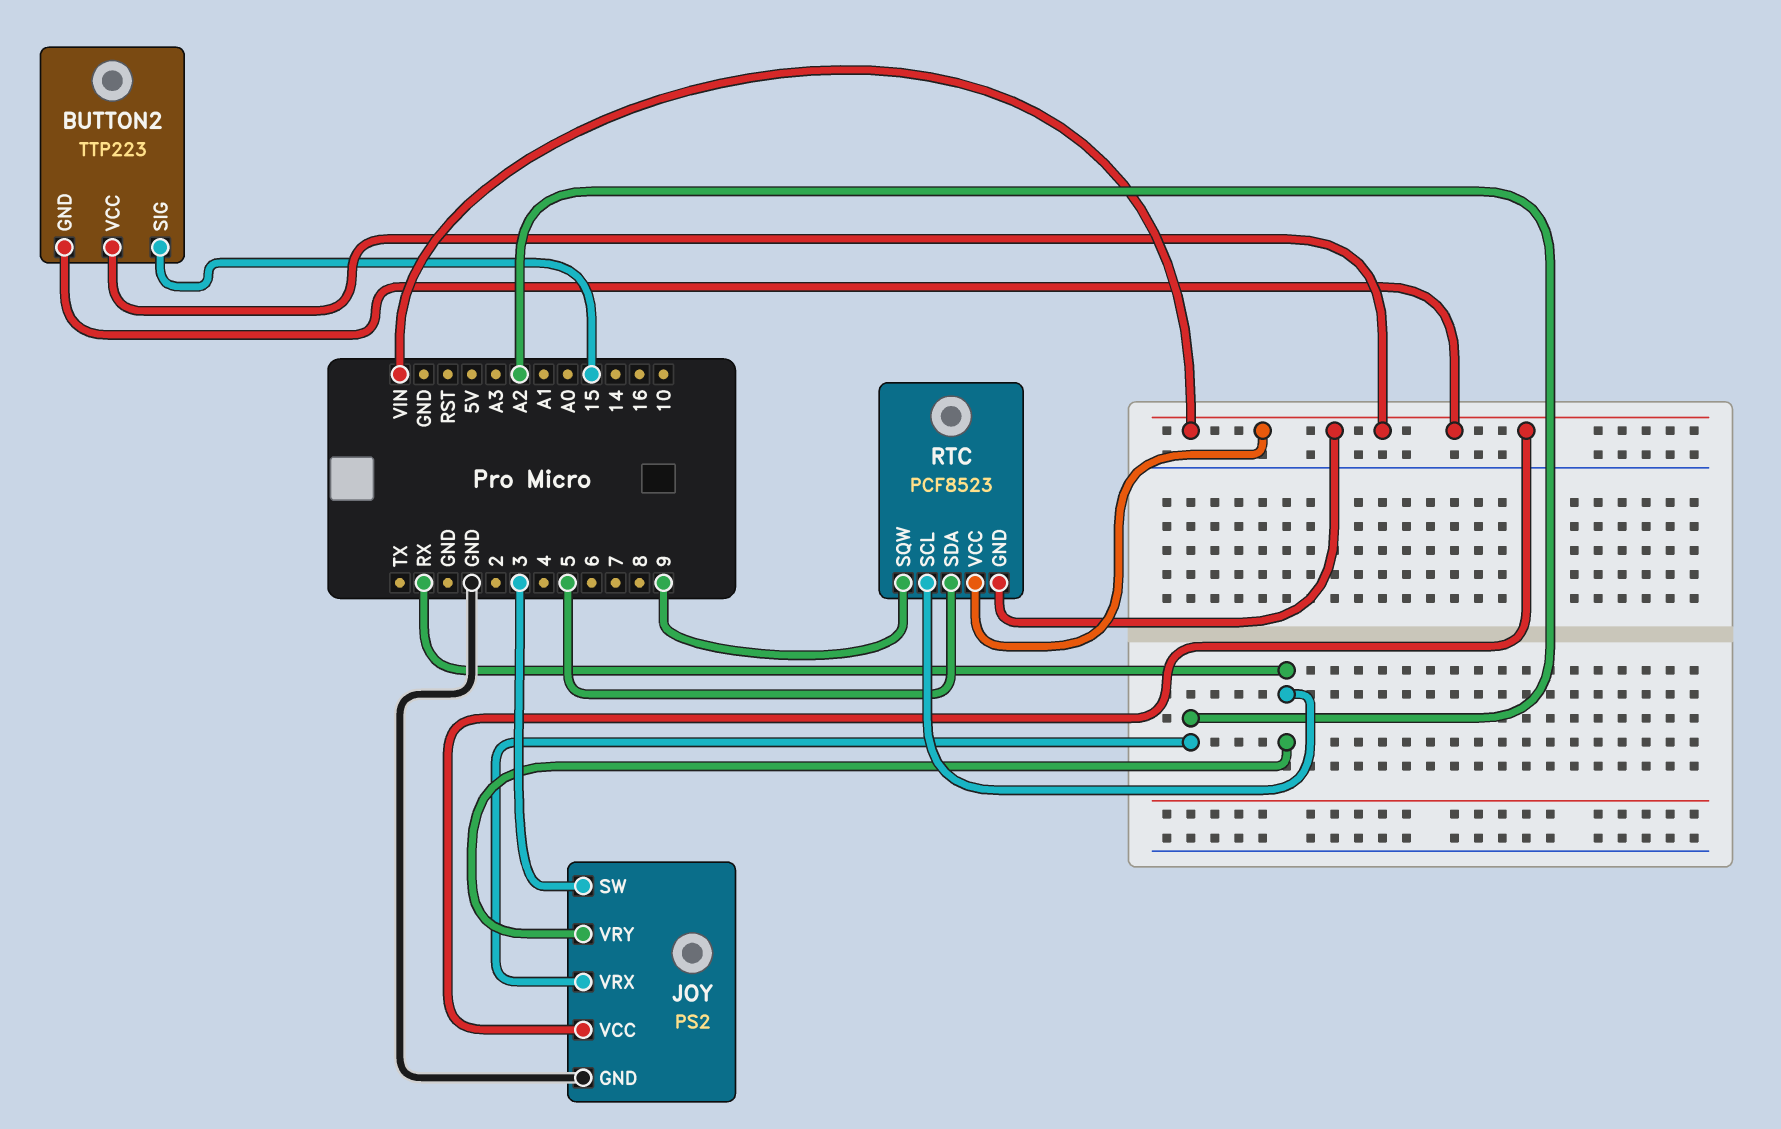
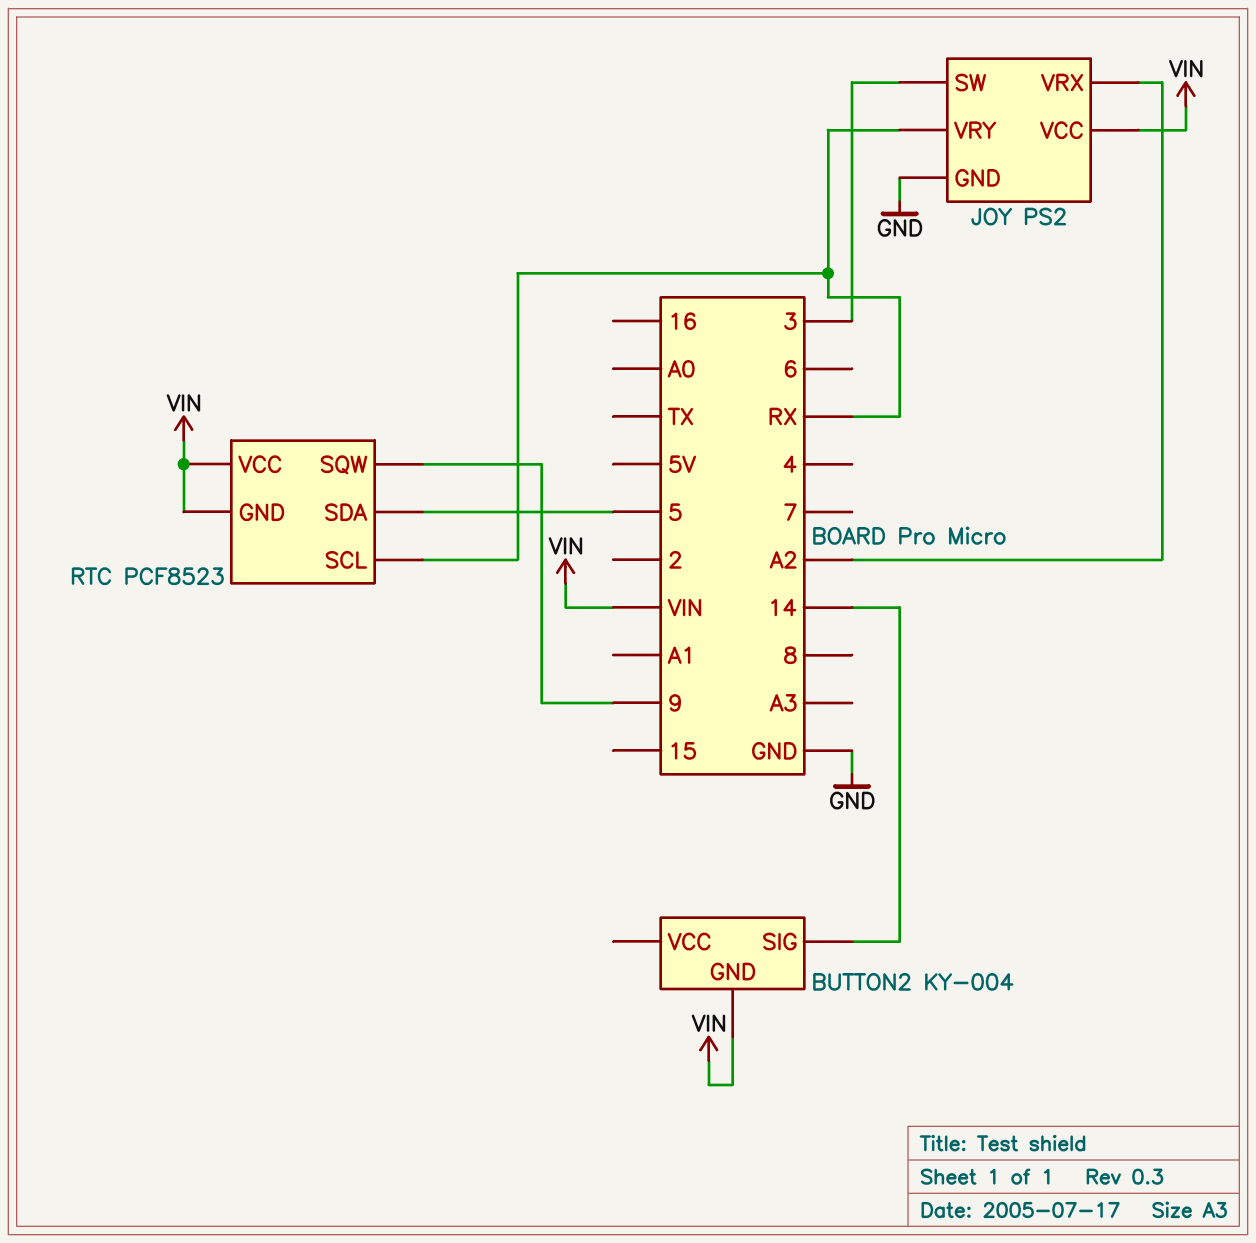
BUTTON2: TTP223 -> KY-004
BUTTON2 pin SIG: 15 -> 14
BUTTON2 pin VCC: VIN -> none

